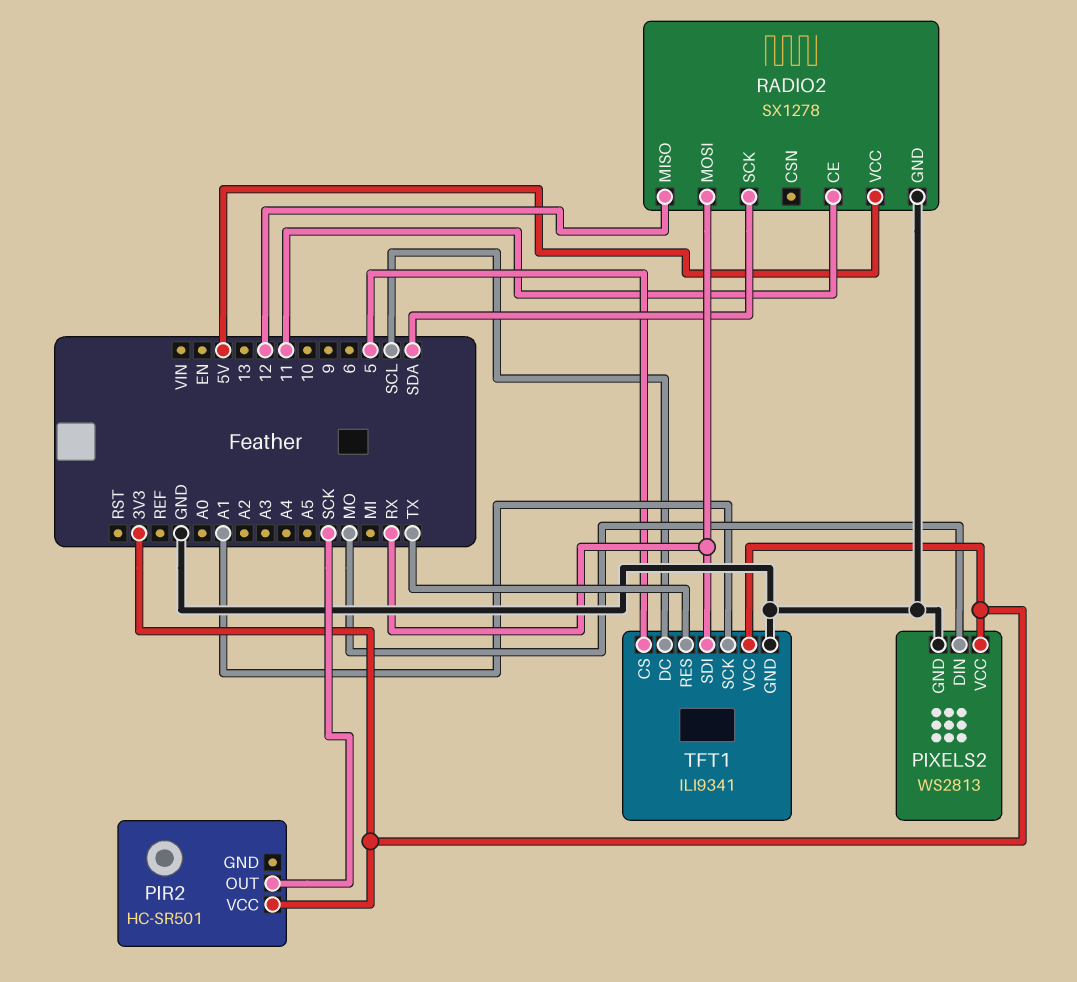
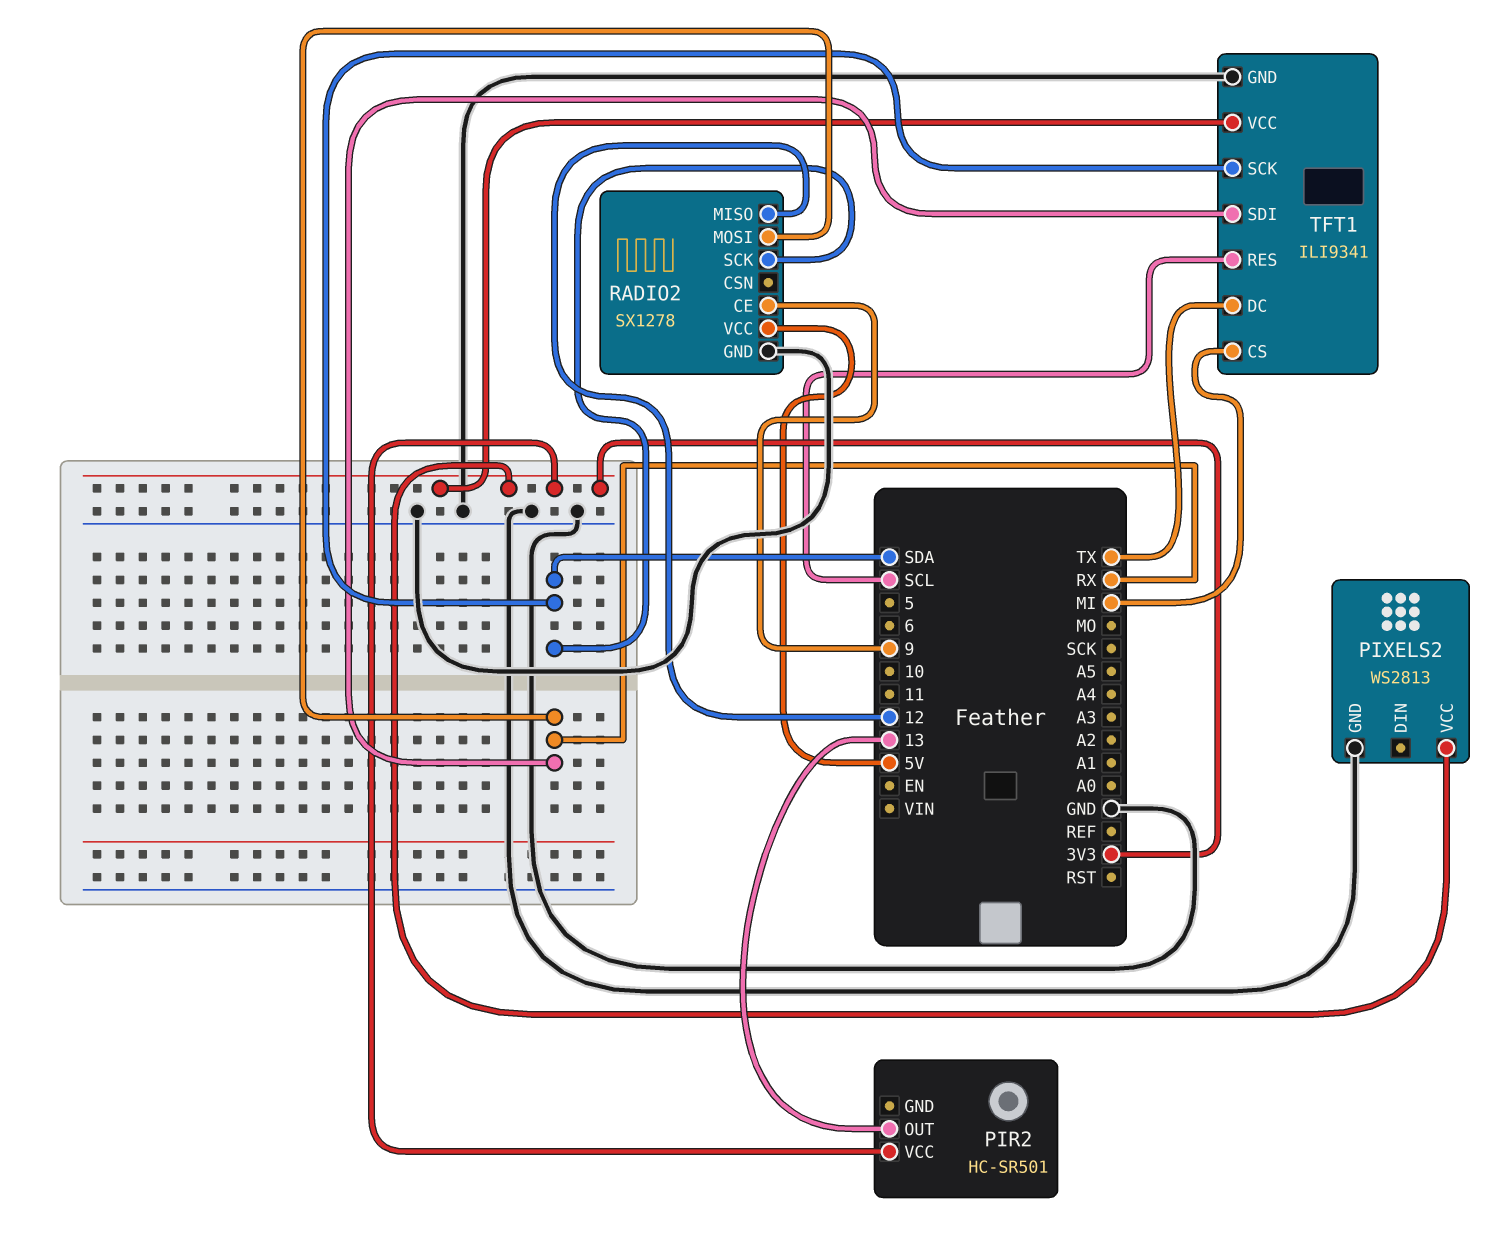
PIR2 pin OUT: SCK -> 13
PIXELS2 pin DIN: MO -> none
RADIO2 pin CE: 11 -> 9
TFT1 pin CS: 5 -> MI
TFT1 pin DC: SCL -> TX
TFT1 pin RES: TX -> SCL
TFT1 pin SCK: A1 -> SDA

